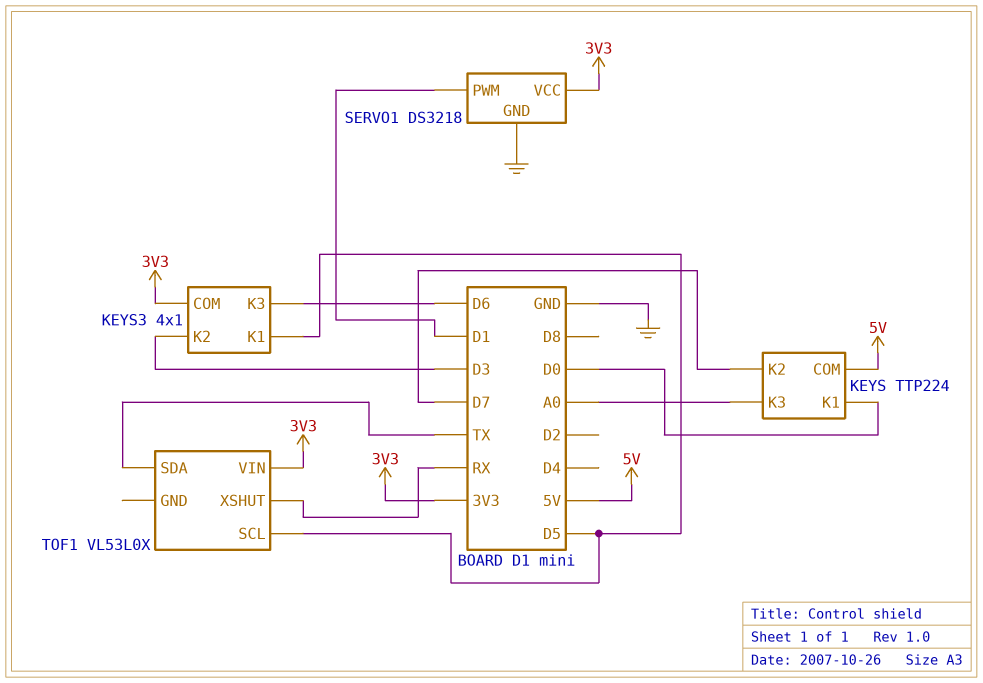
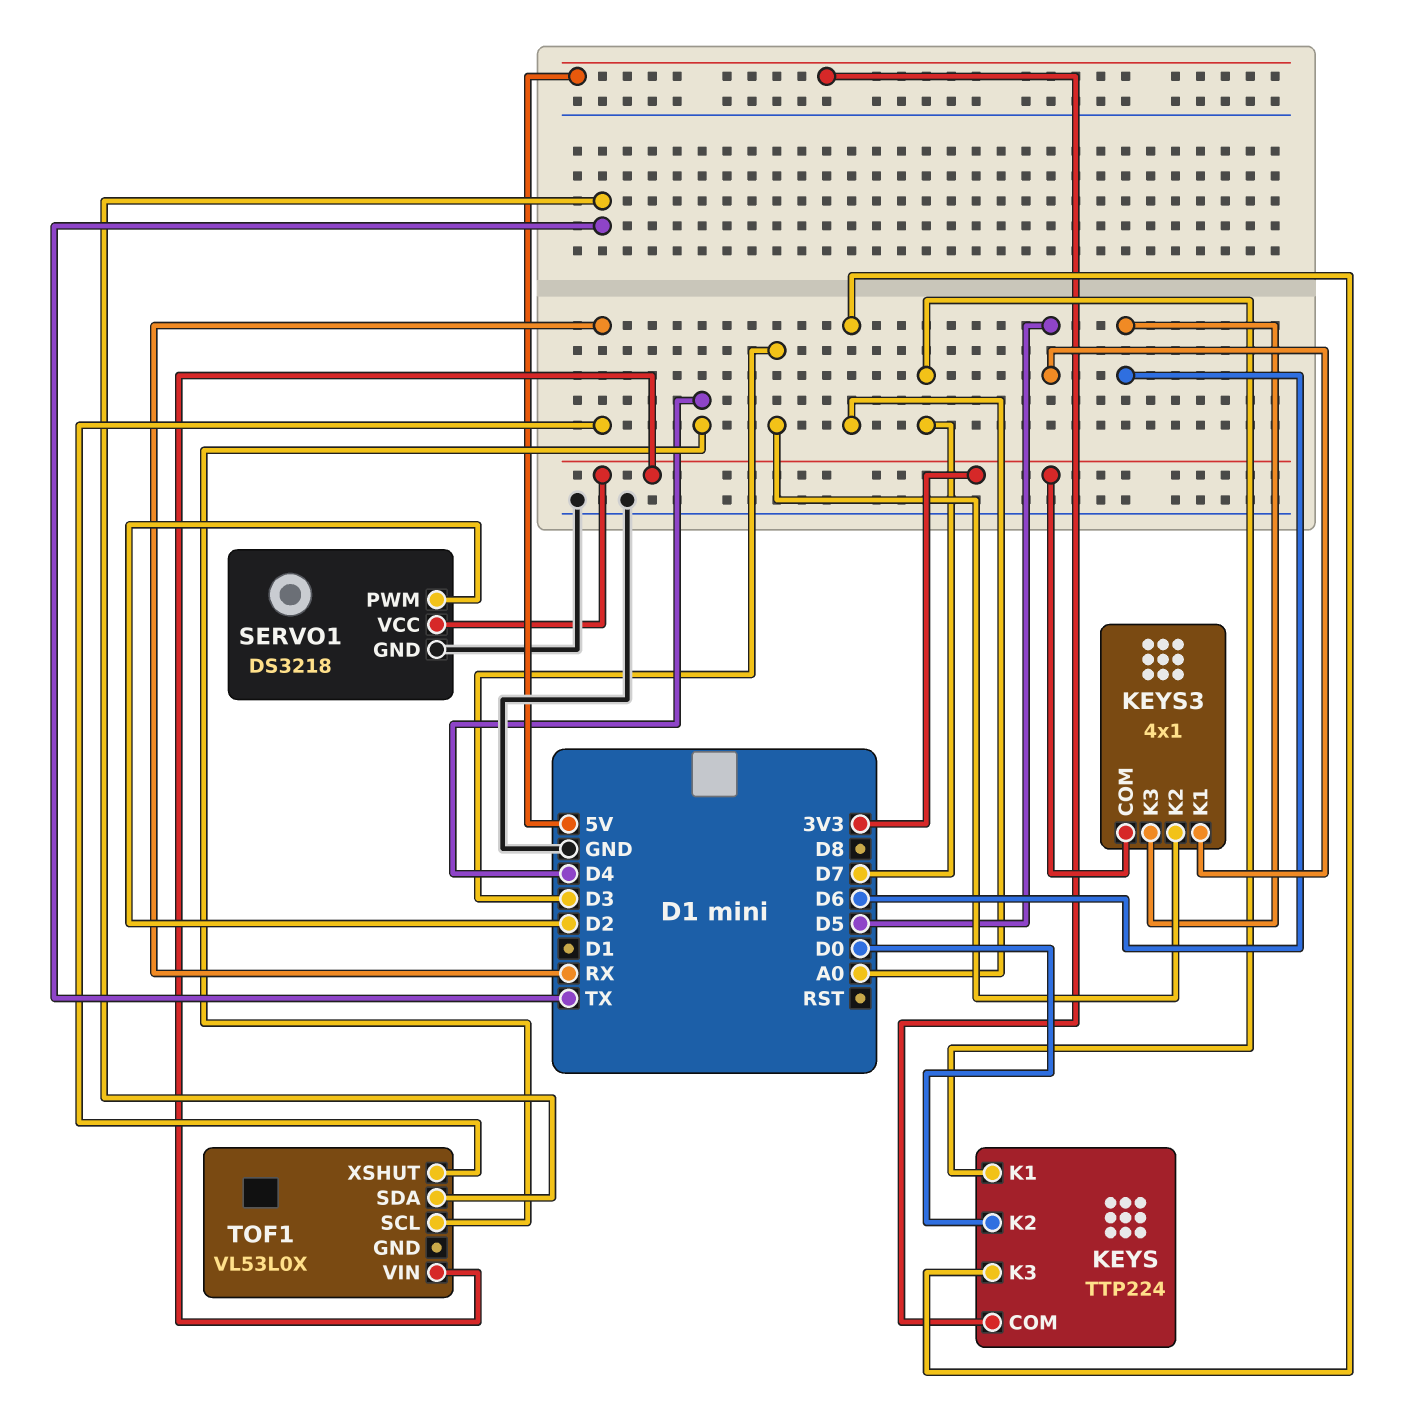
KEYS pin K1: D0 -> D7
KEYS pin K2: D7 -> D0
SERVO1 pin PWM: D1 -> D2
TOF1 pin SCL: D5 -> D4

